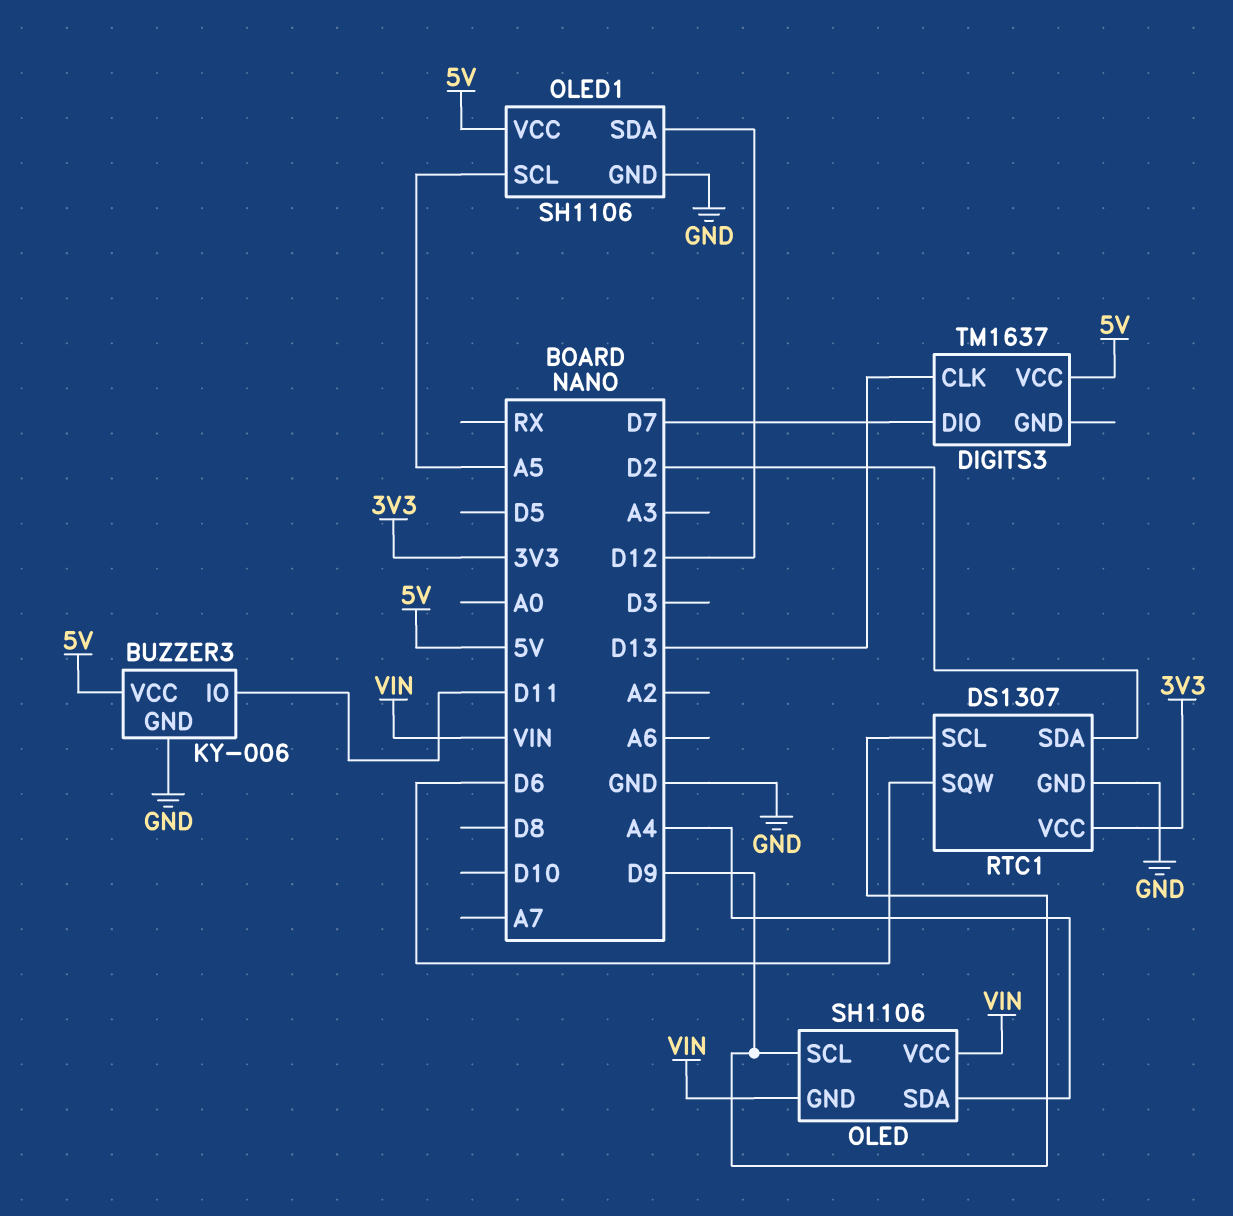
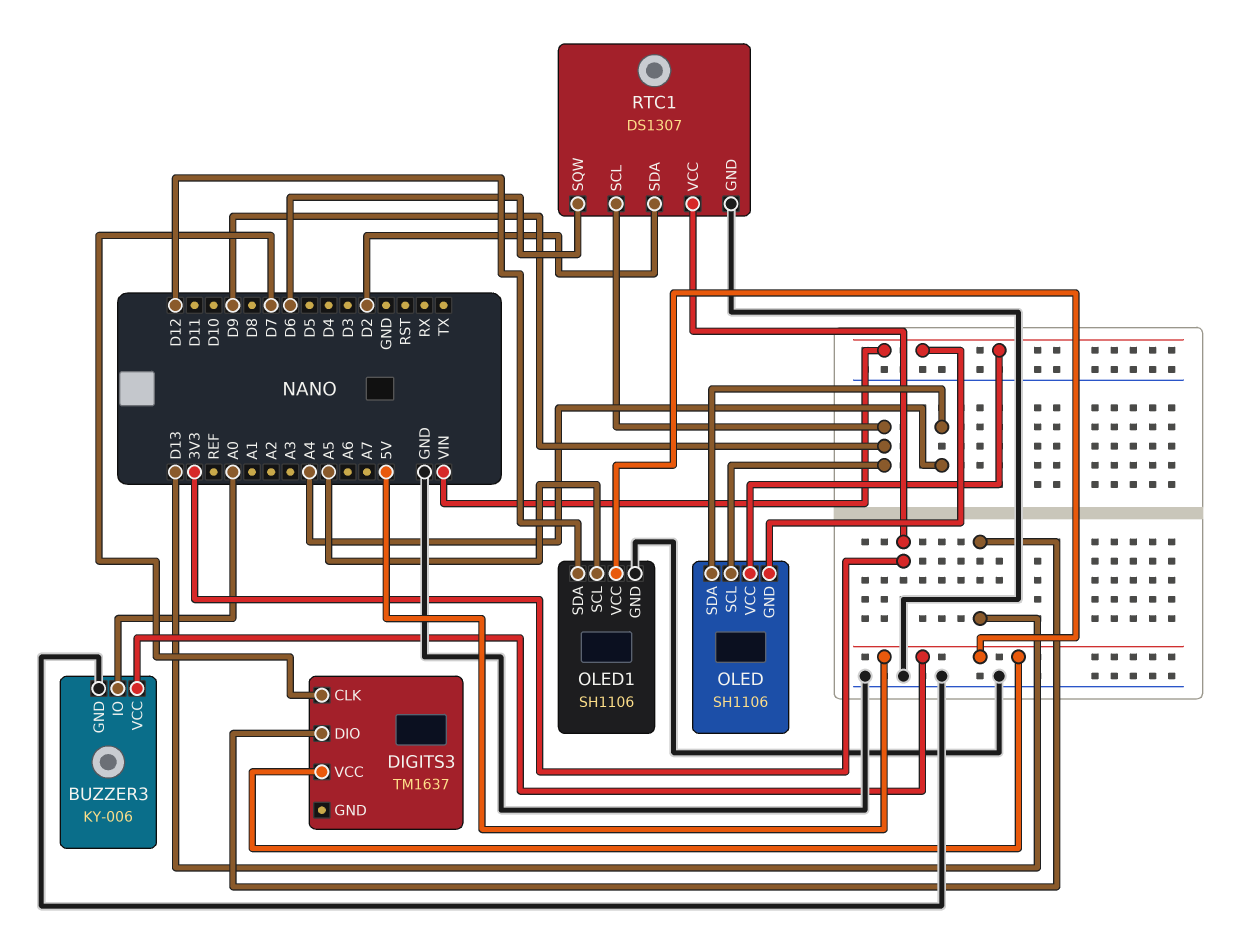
BUZZER3 pin IO: D11 -> A0
DIGITS3 pin CLK: D13 -> D7
DIGITS3 pin DIO: D7 -> D13

